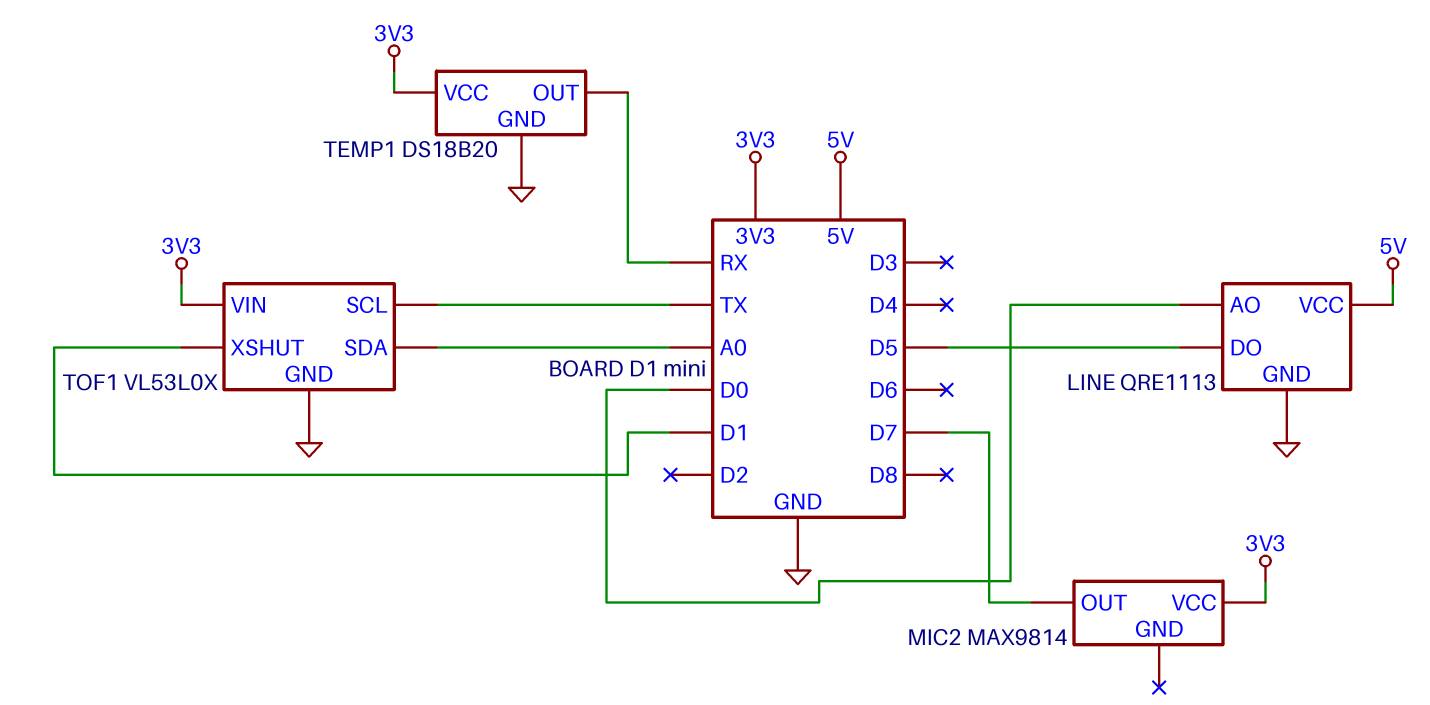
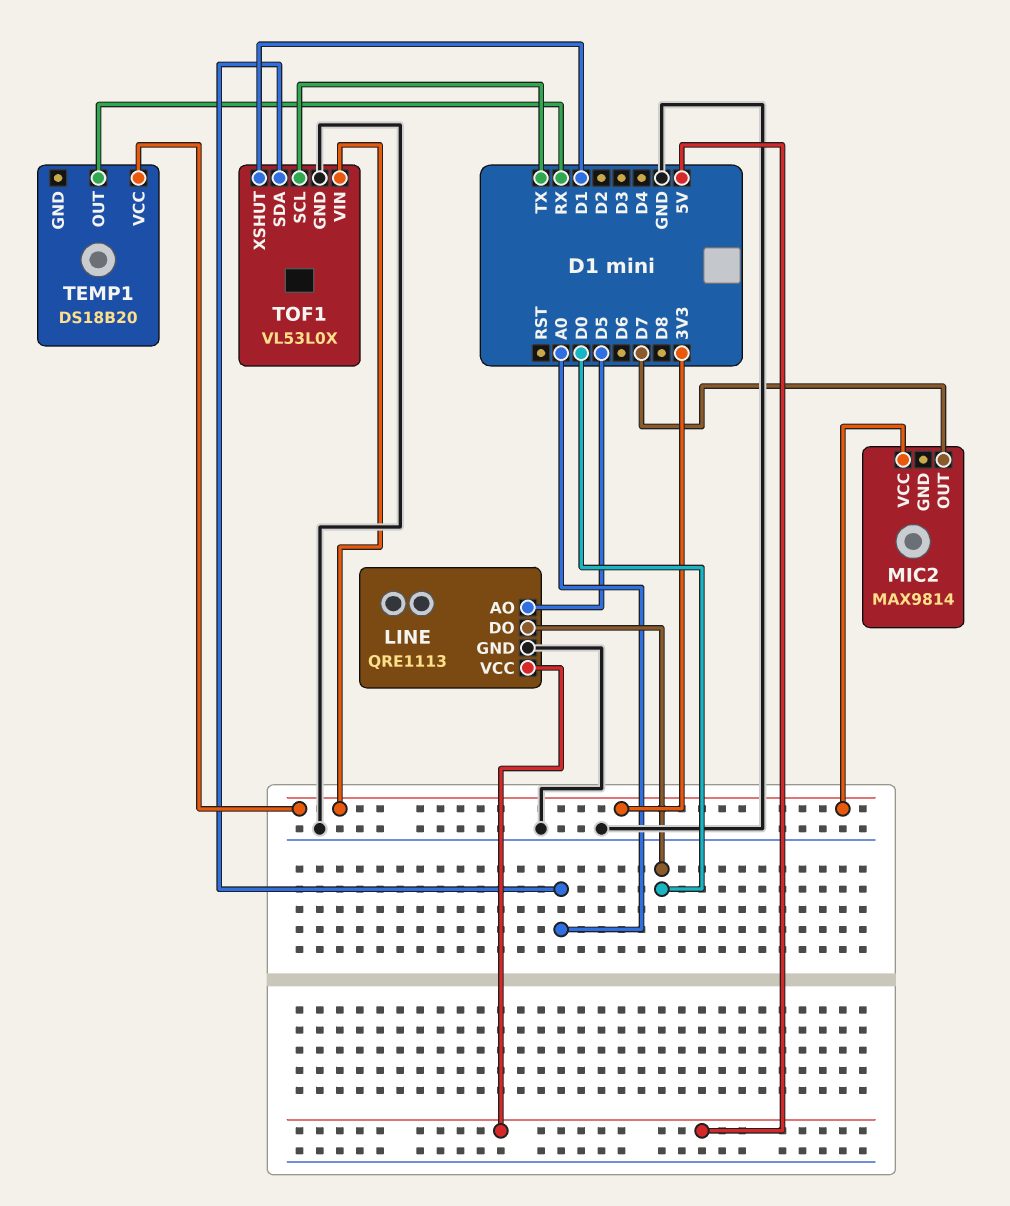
LINE pin AO: D0 -> D5
LINE pin DO: D5 -> D0
TEMP1 pin GND: GND -> none

